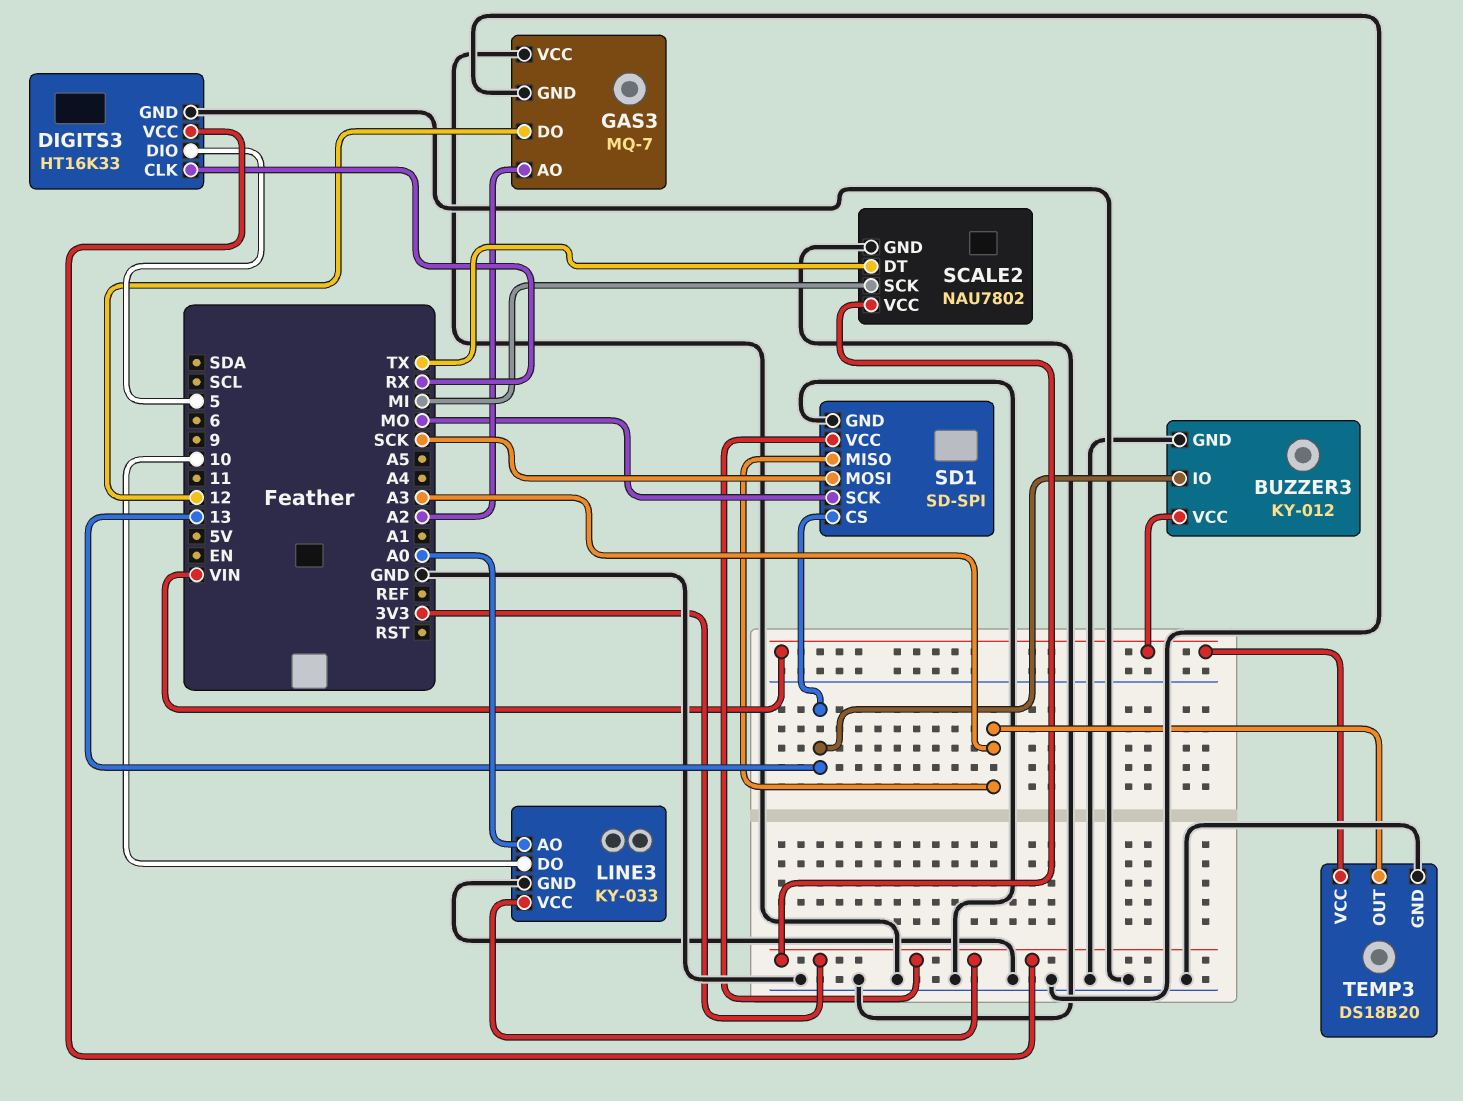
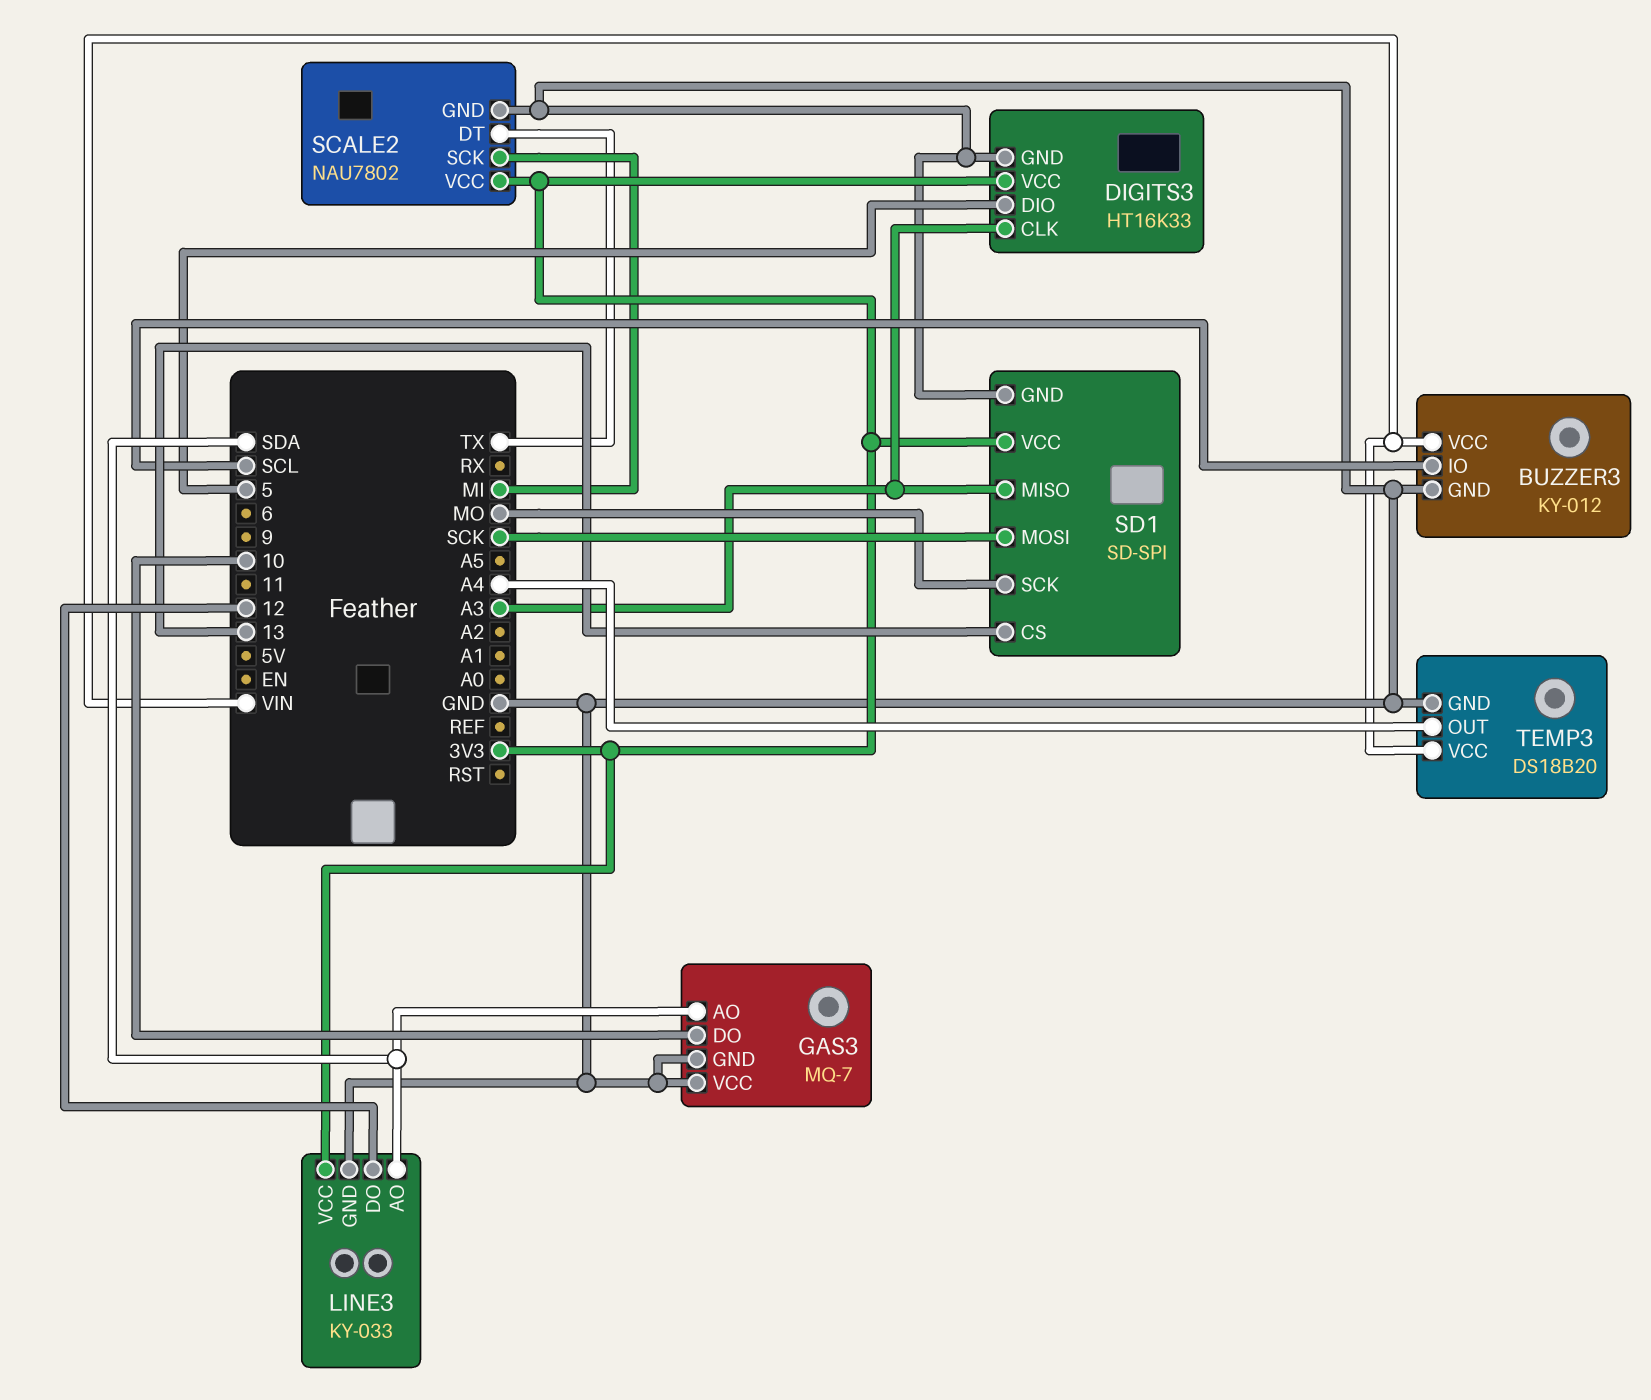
BUZZER3 pin IO: 13 -> SCL
DIGITS3 pin CLK: RX -> A3
GAS3 pin AO: A2 -> SDA
GAS3 pin DO: 12 -> 10
LINE3 pin AO: A0 -> SDA
LINE3 pin DO: 10 -> 12
TEMP3 pin OUT: A3 -> A4

